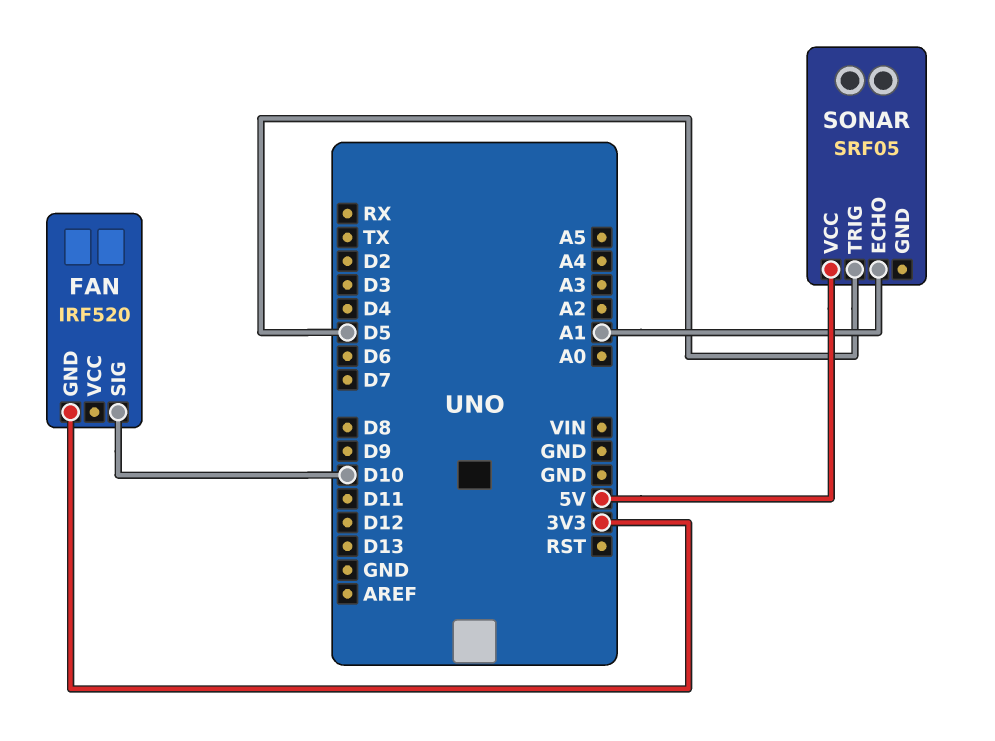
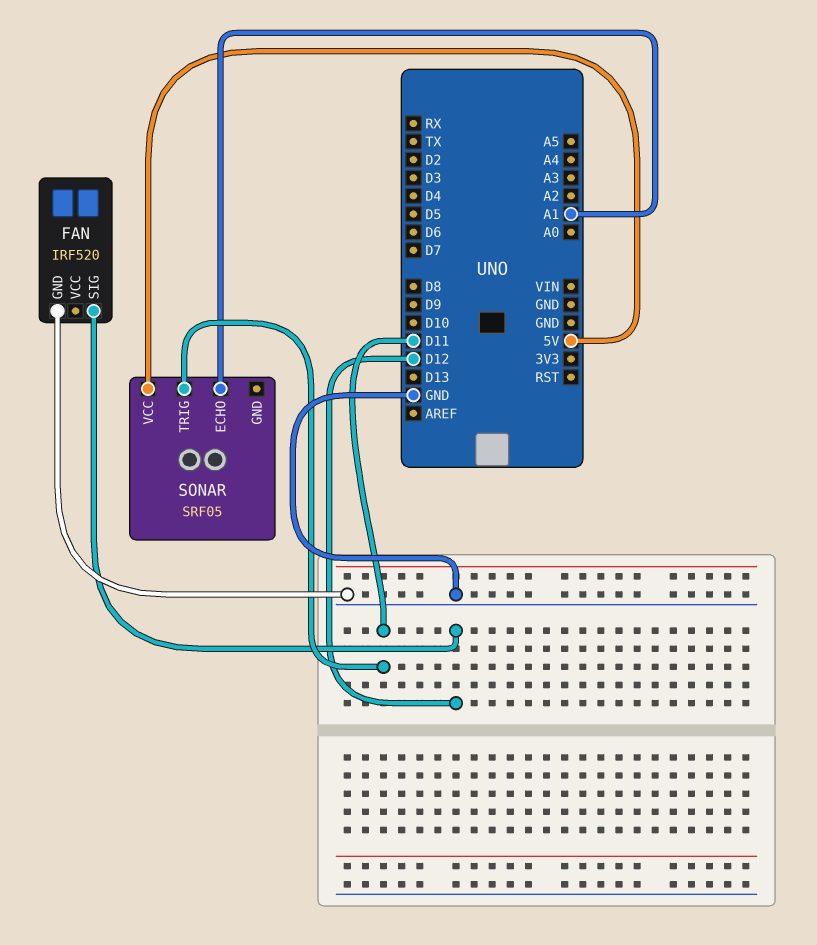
FAN pin GND: 3V3 -> GND
FAN pin SIG: D10 -> D12
SONAR pin TRIG: D5 -> D11

